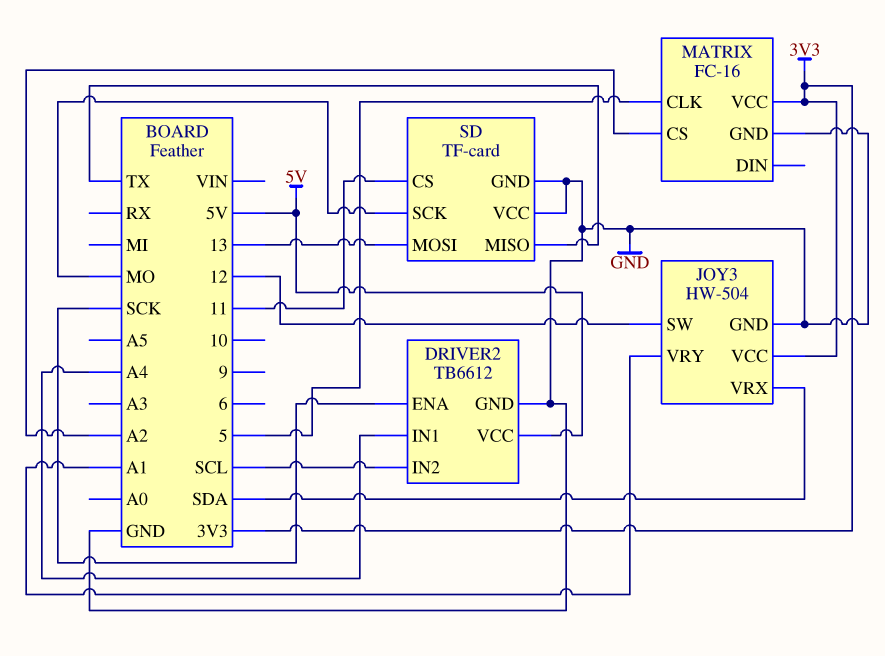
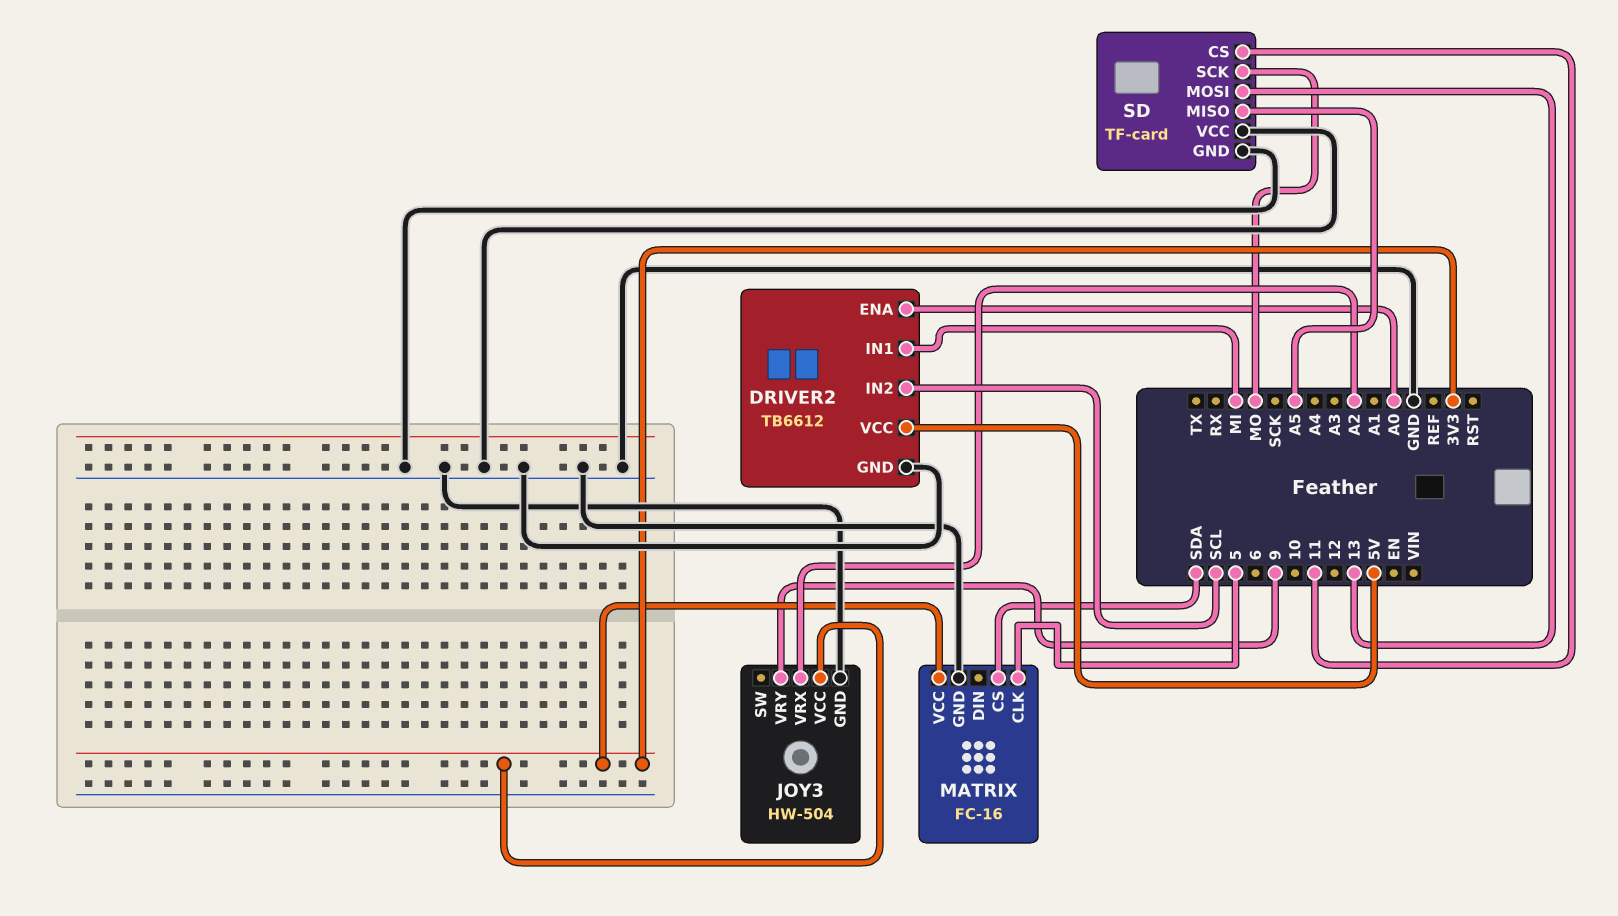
DRIVER2 pin ENA: SCK -> A0
DRIVER2 pin IN1: A4 -> MI
JOY3 pin SW: 12 -> none
JOY3 pin VRX: SDA -> A2
JOY3 pin VRY: A1 -> 9
MATRIX pin CS: A2 -> SDA
SD pin MISO: TX -> A5

